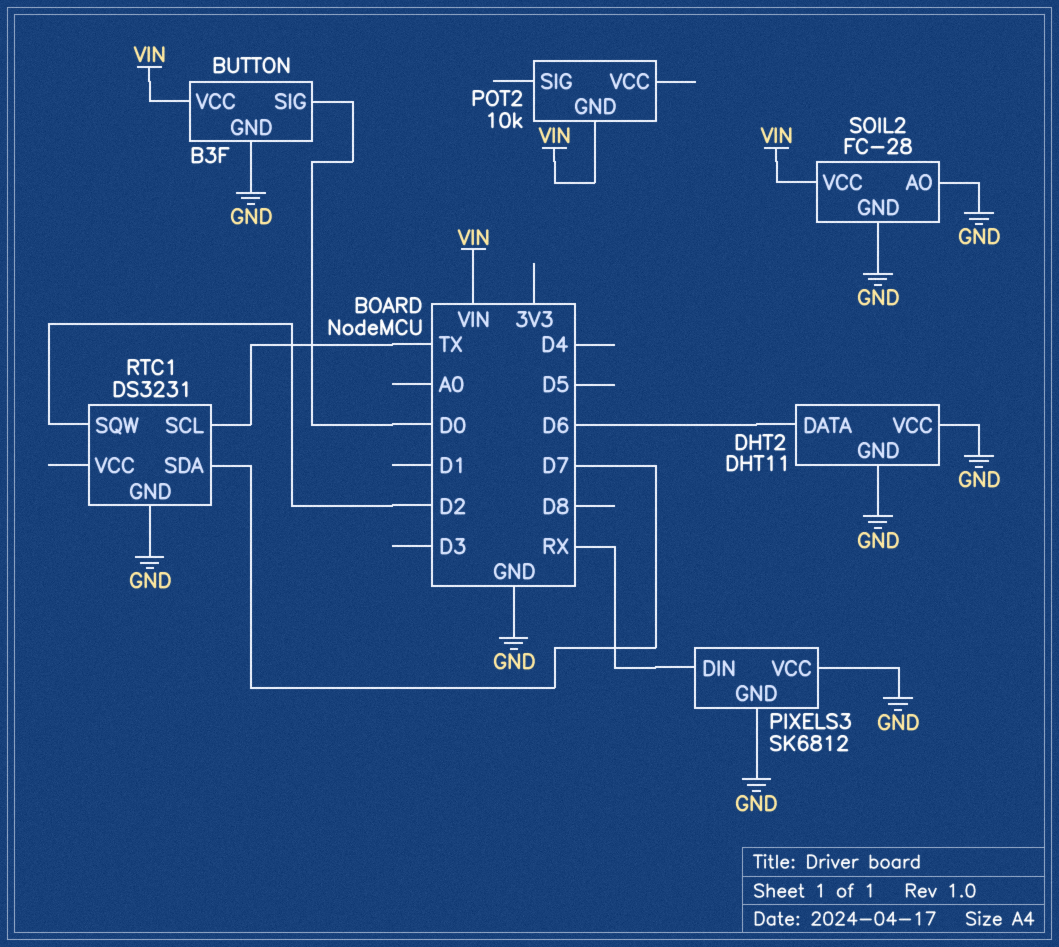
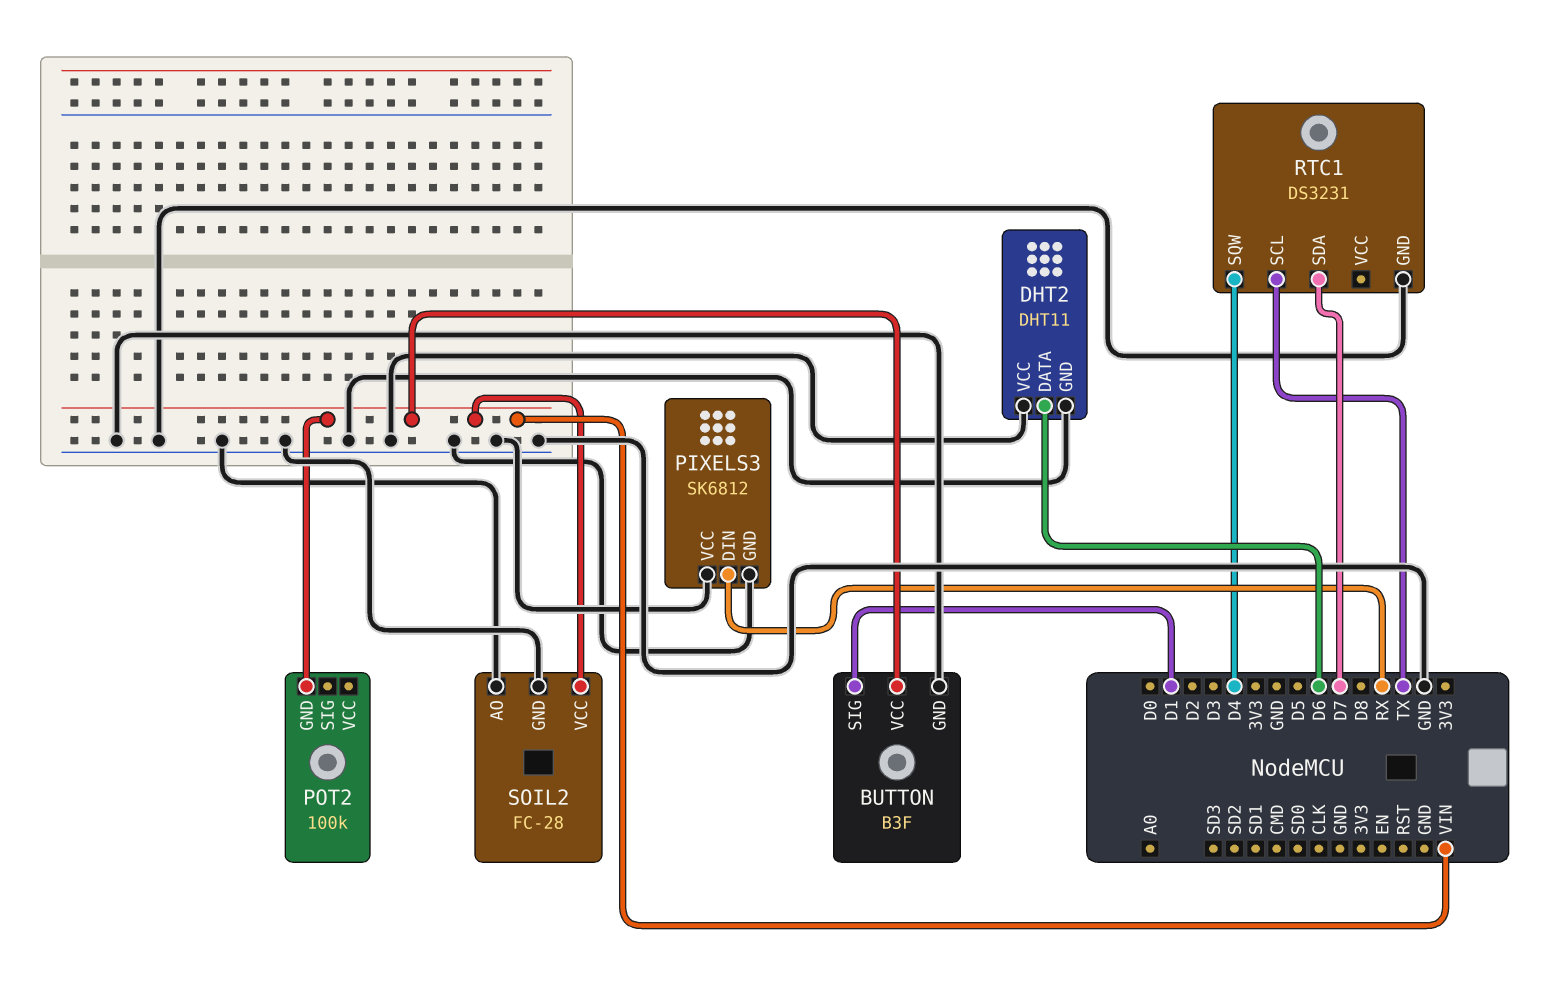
BUTTON pin SIG: D0 -> D1
POT2: 10k -> 100k
RTC1 pin SQW: D2 -> D4

